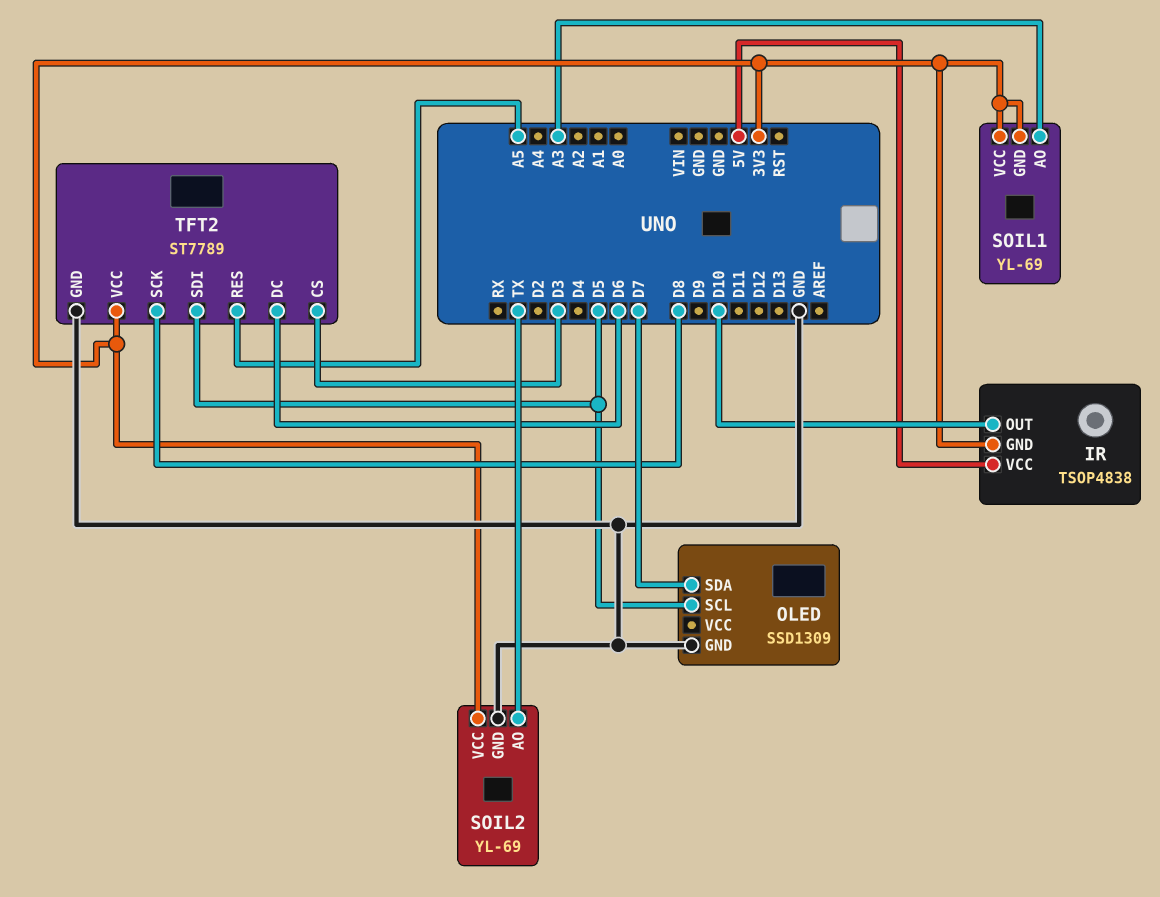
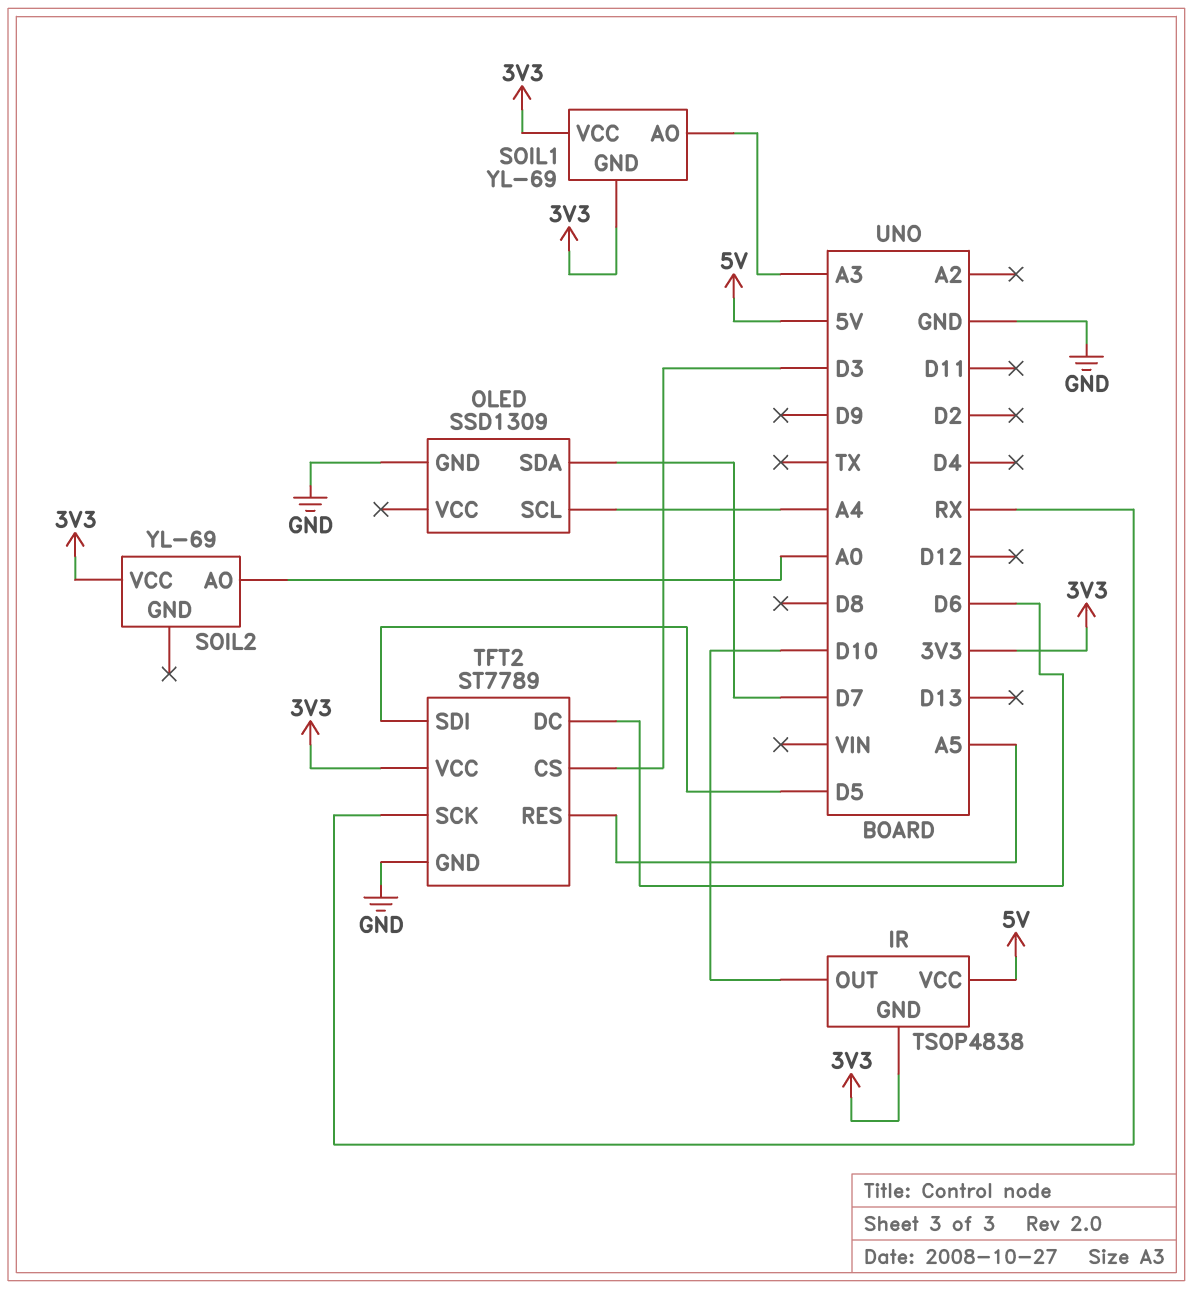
OLED pin SCL: D5 -> A4
SOIL2 pin AO: TX -> A0
SOIL2 pin GND: GND -> none
TFT2 pin SCK: D8 -> RX

